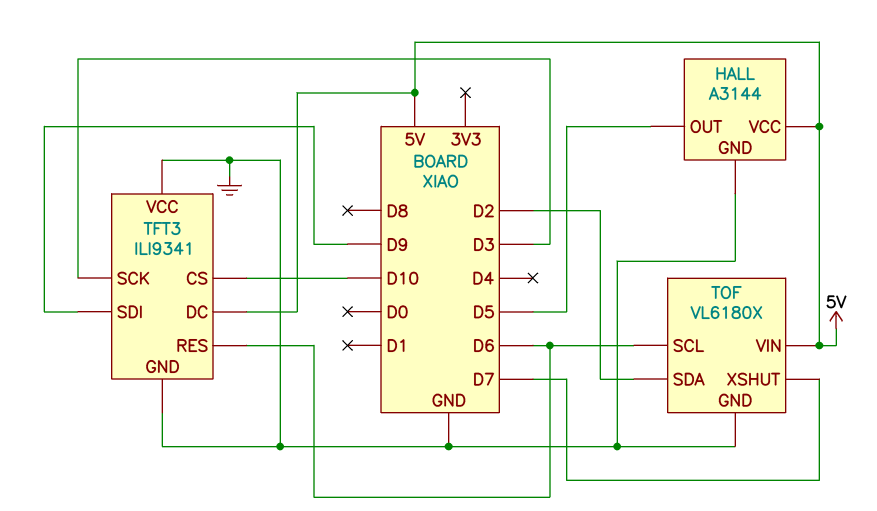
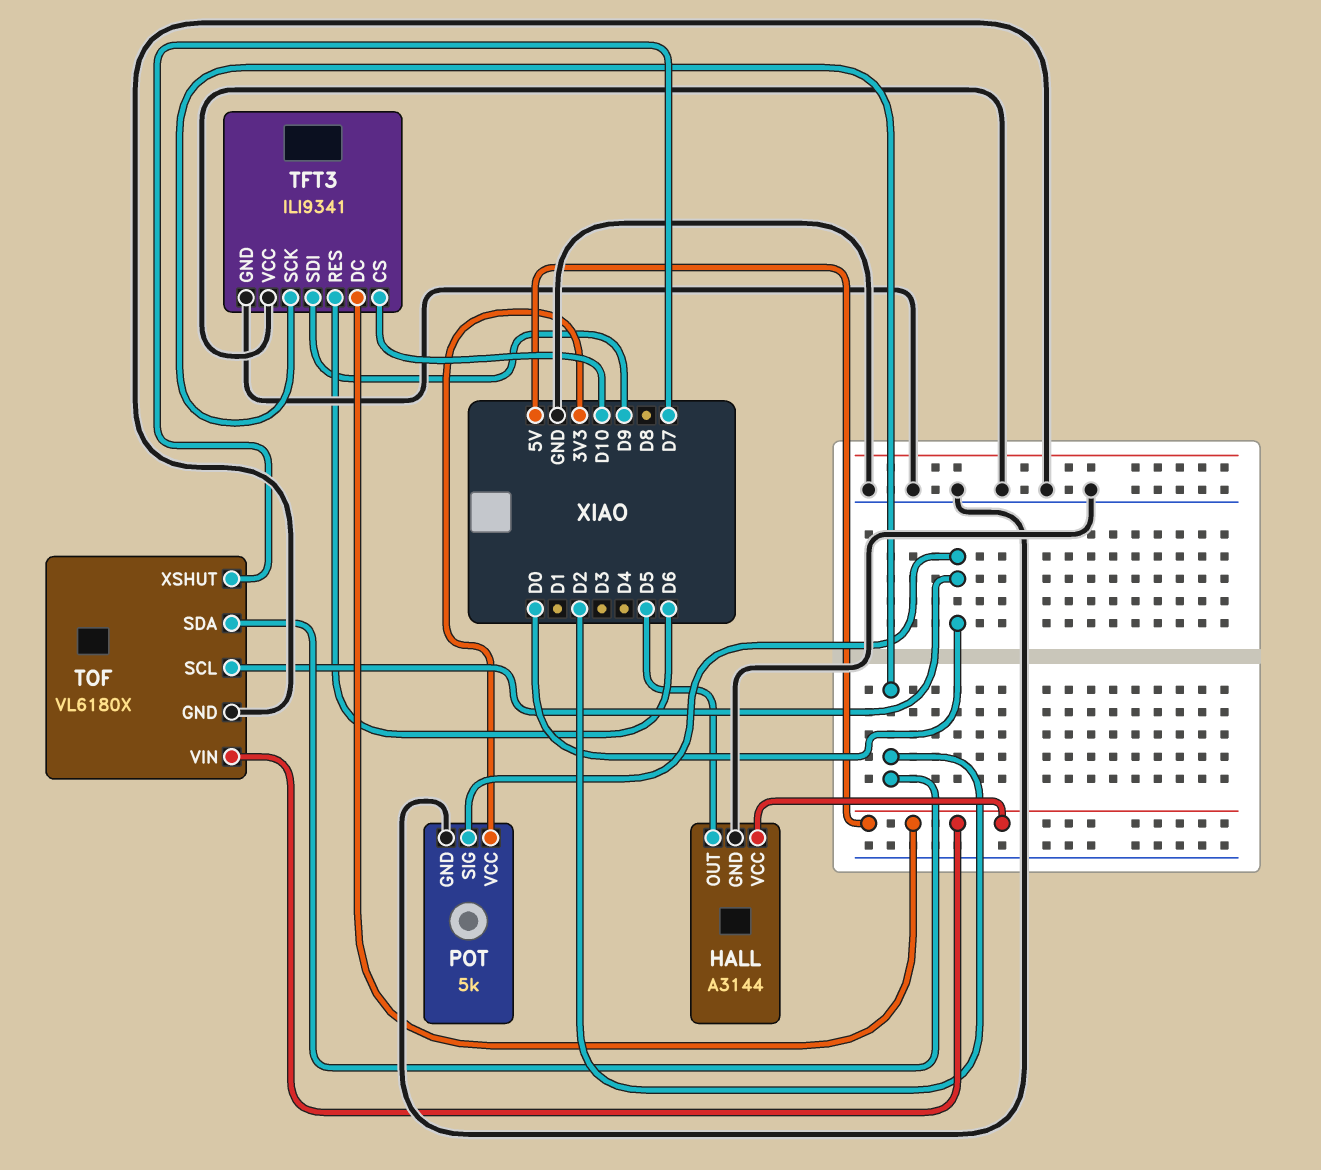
POT: none -> 5k
POT pin GND: none -> GND
POT pin SIG: none -> D0
POT pin VCC: none -> 3V3
TFT3 pin SCK: D3 -> D2
TOF pin SCL: D6 -> D0

